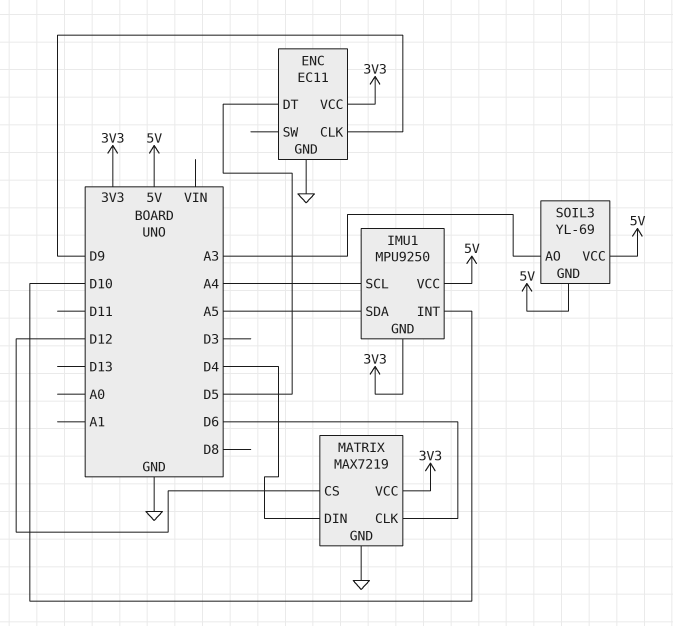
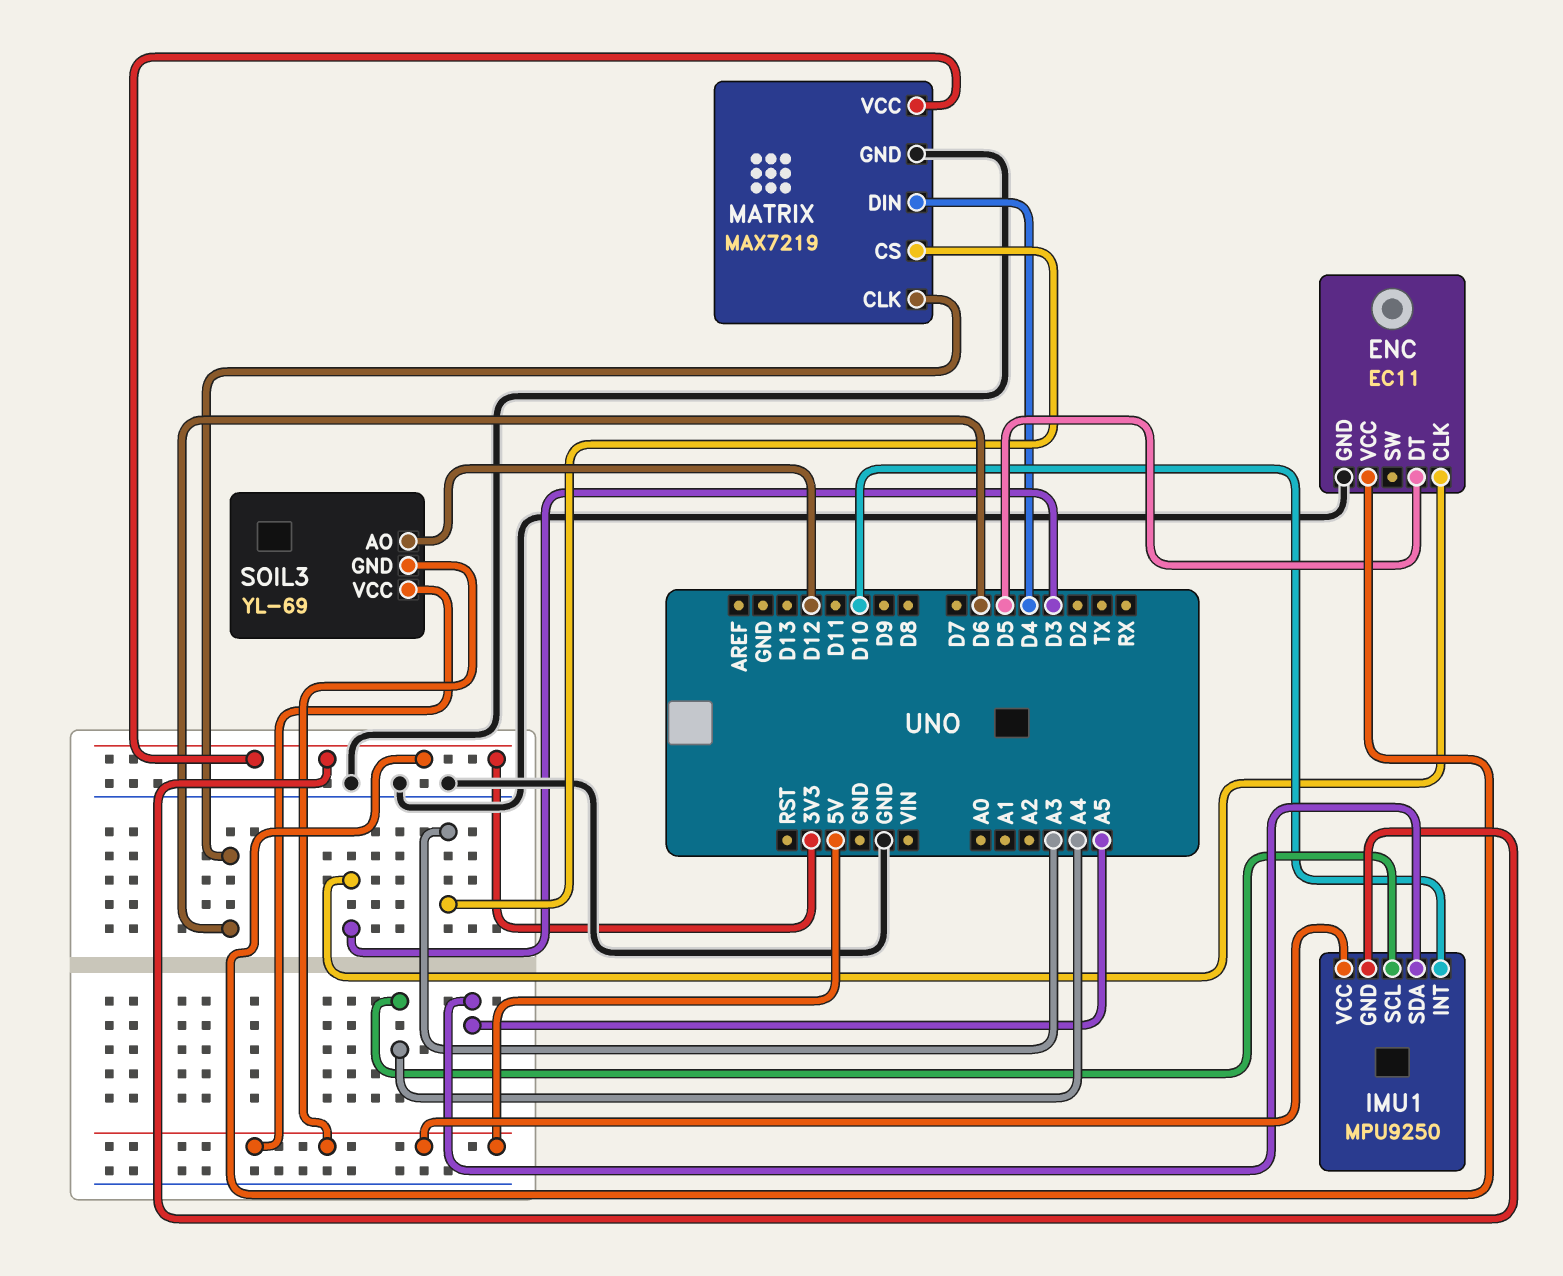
ENC pin CLK: D9 -> D3
MATRIX pin CS: D12 -> A3
SOIL3 pin AO: A3 -> D12

